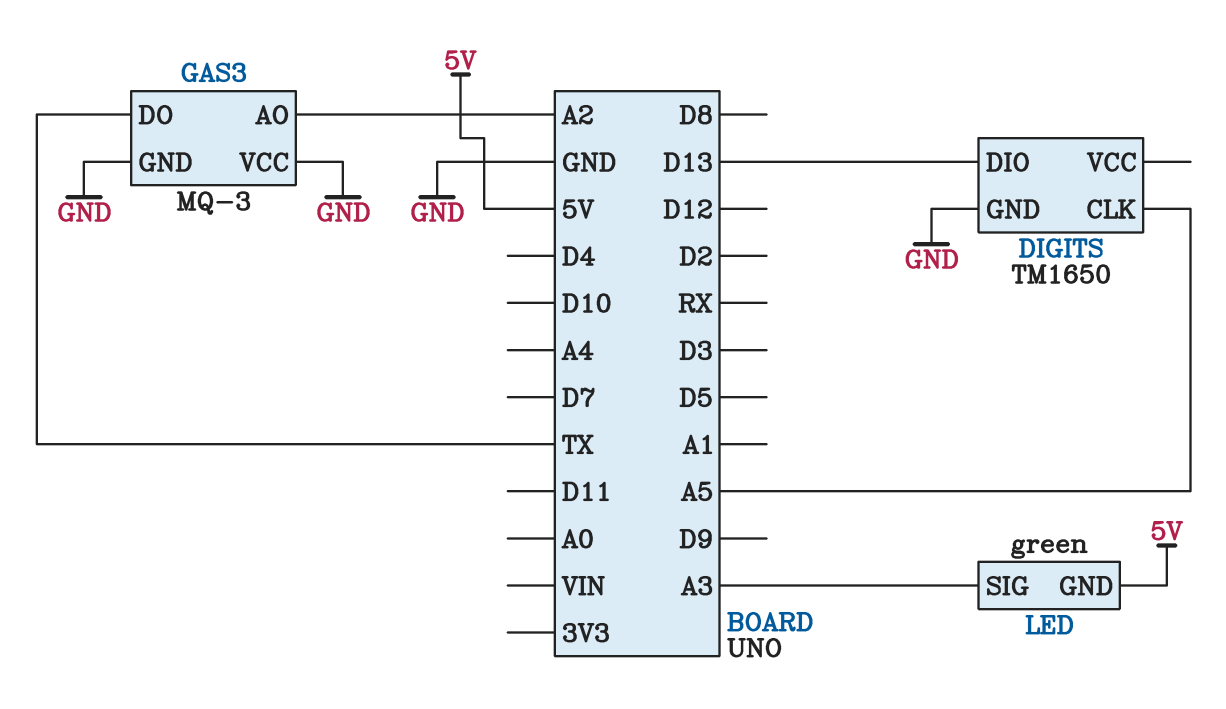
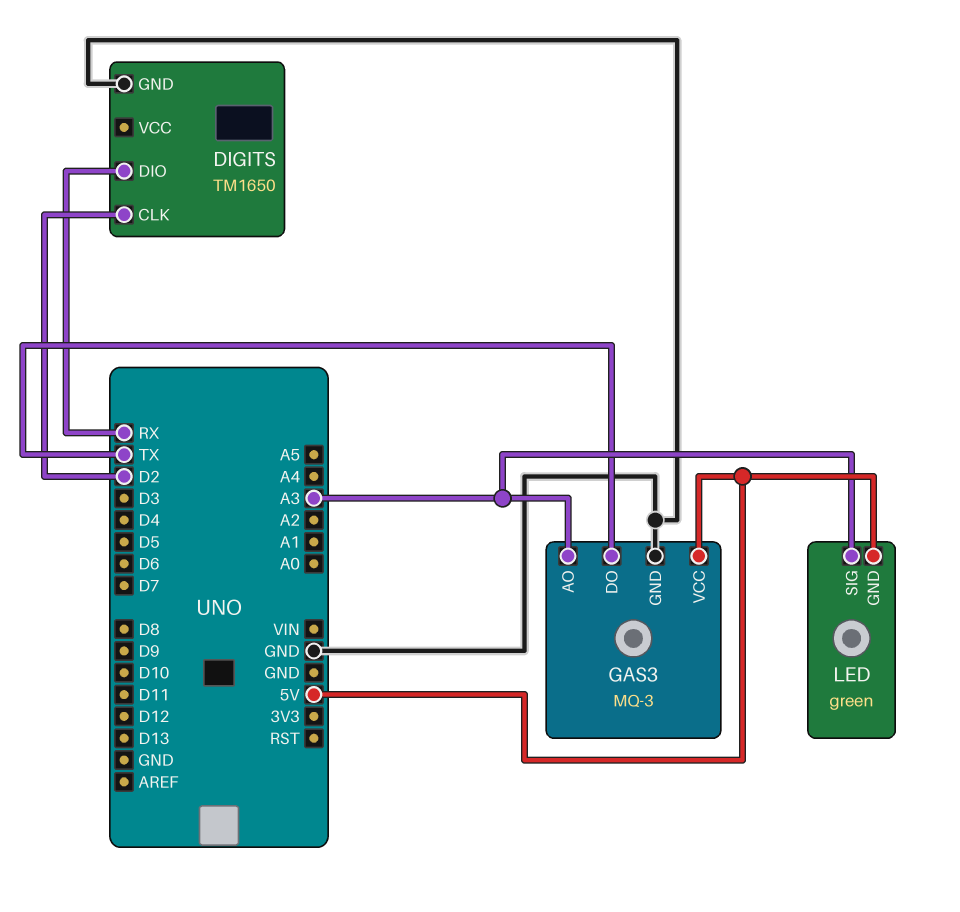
DIGITS pin CLK: A5 -> D2
DIGITS pin DIO: D13 -> RX
GAS3 pin AO: A2 -> A3
GAS3 pin VCC: GND -> 5V

